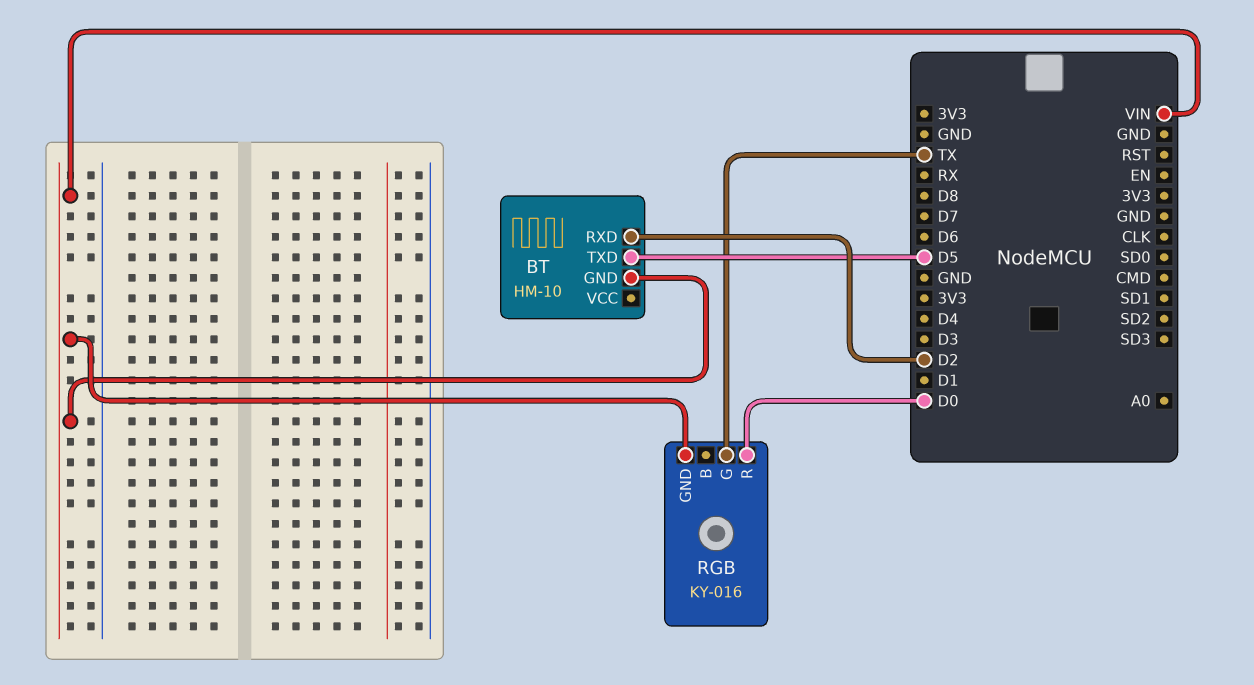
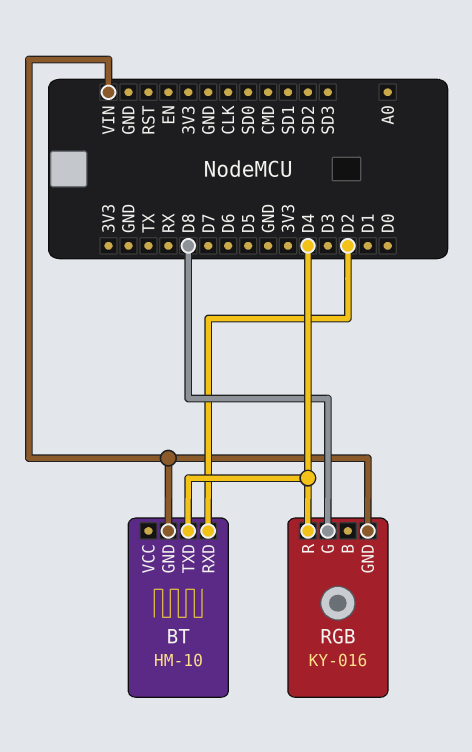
BT pin TXD: D5 -> D4
RGB pin G: TX -> D8
RGB pin R: D0 -> D4

